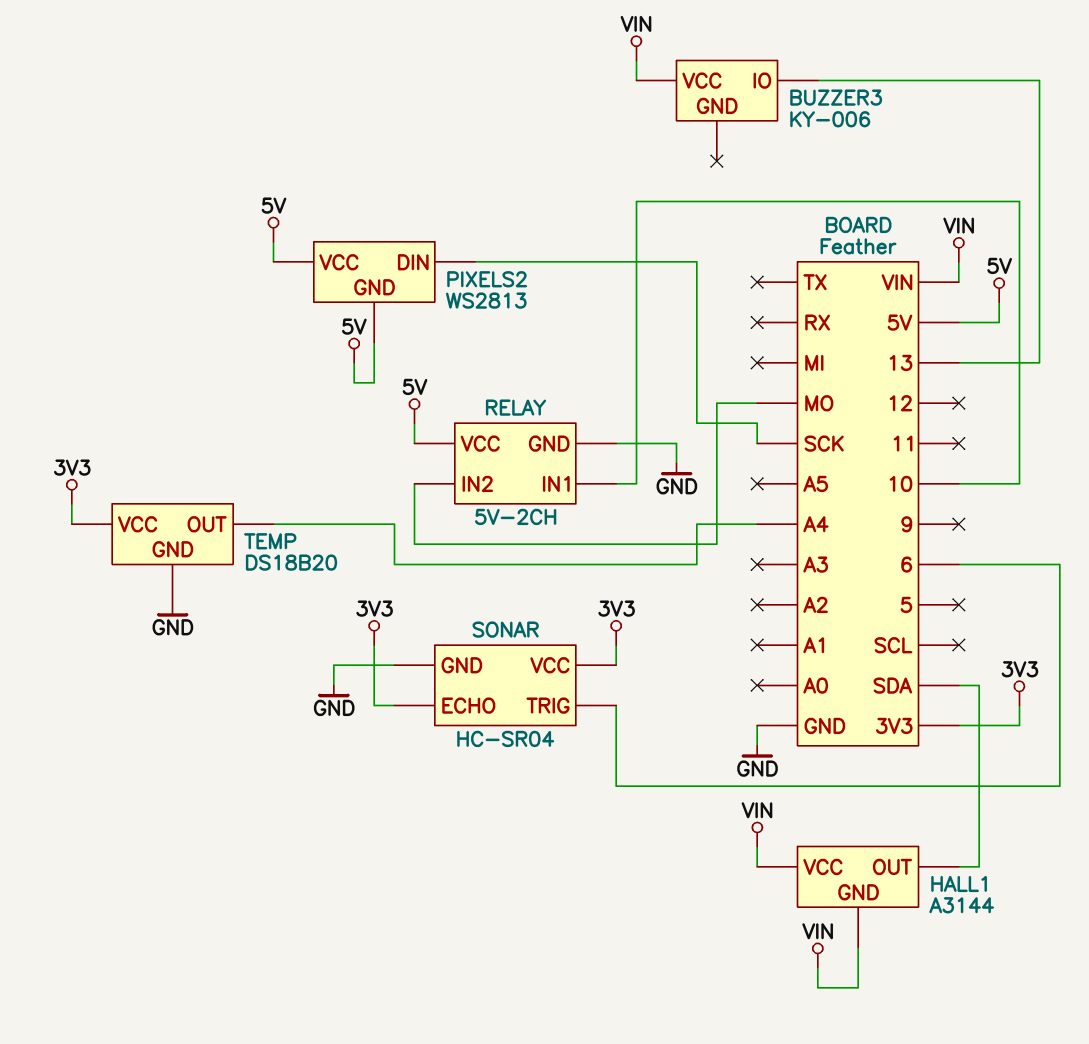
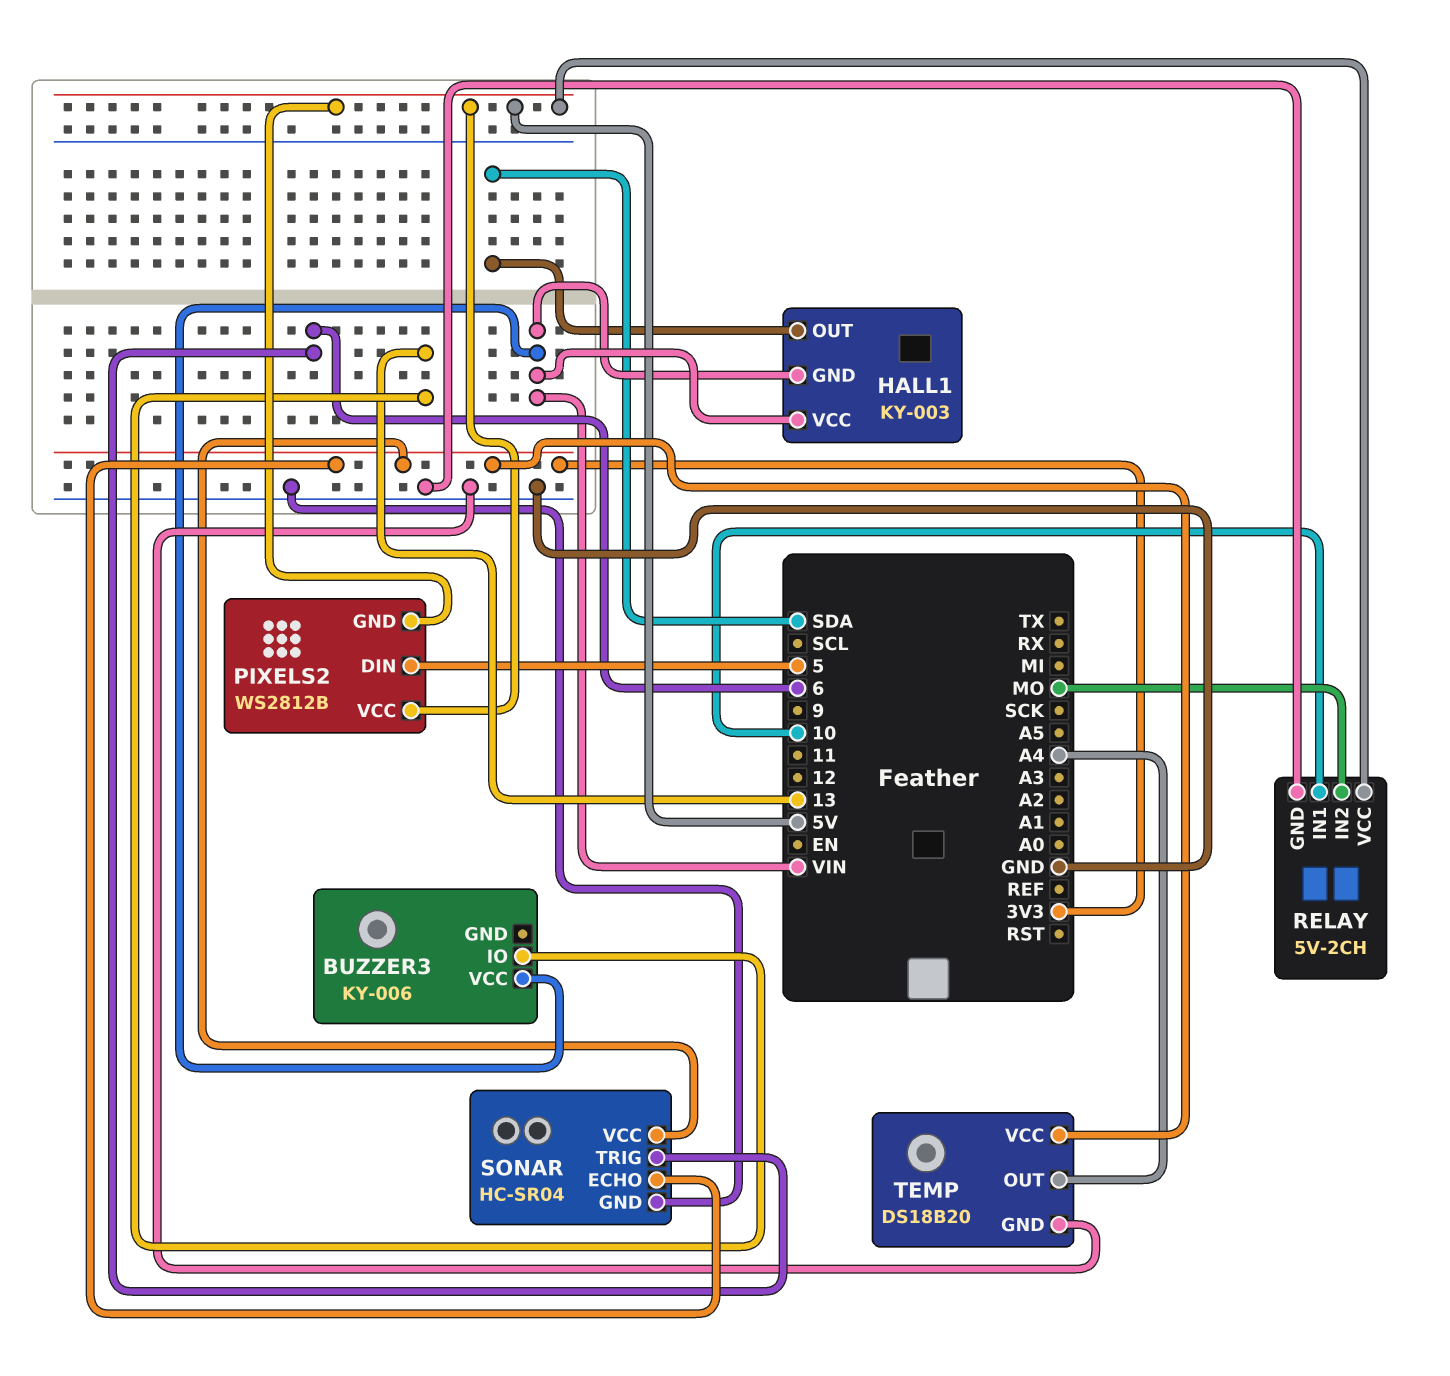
HALL1: A3144 -> KY-003
PIXELS2: WS2813 -> WS2812B
PIXELS2 pin DIN: SCK -> 5

